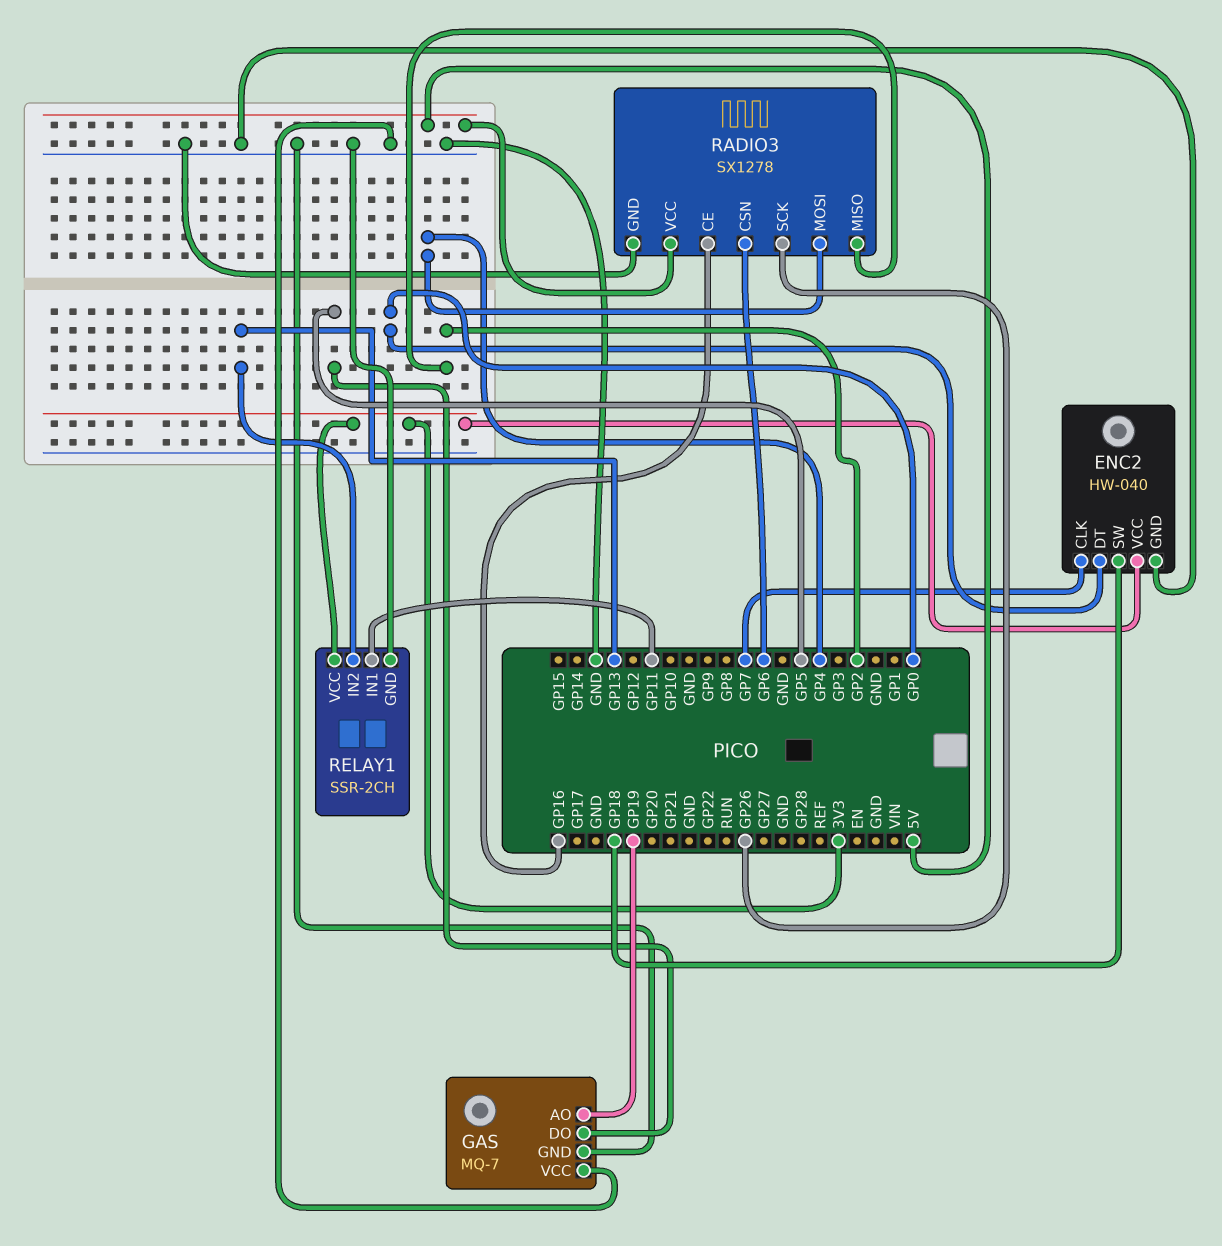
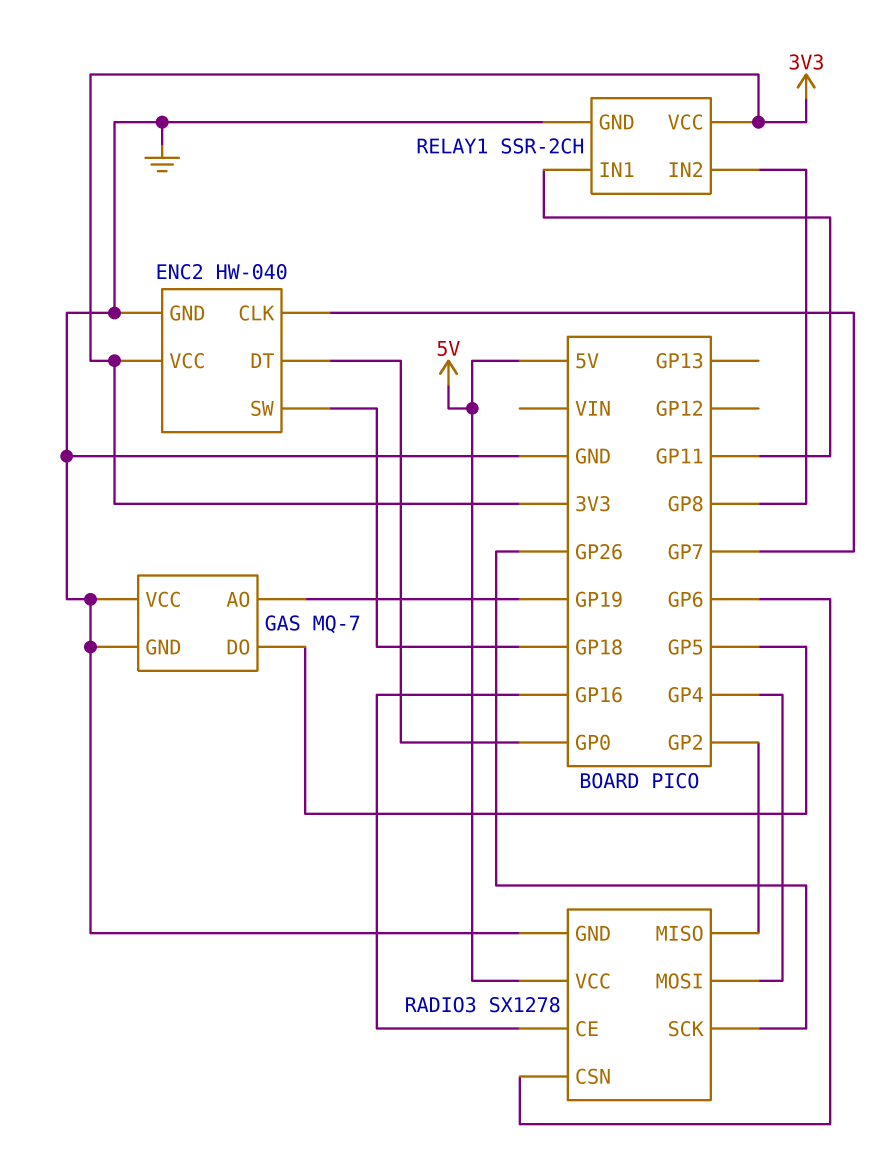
RELAY1 pin IN2: GP13 -> GP8

